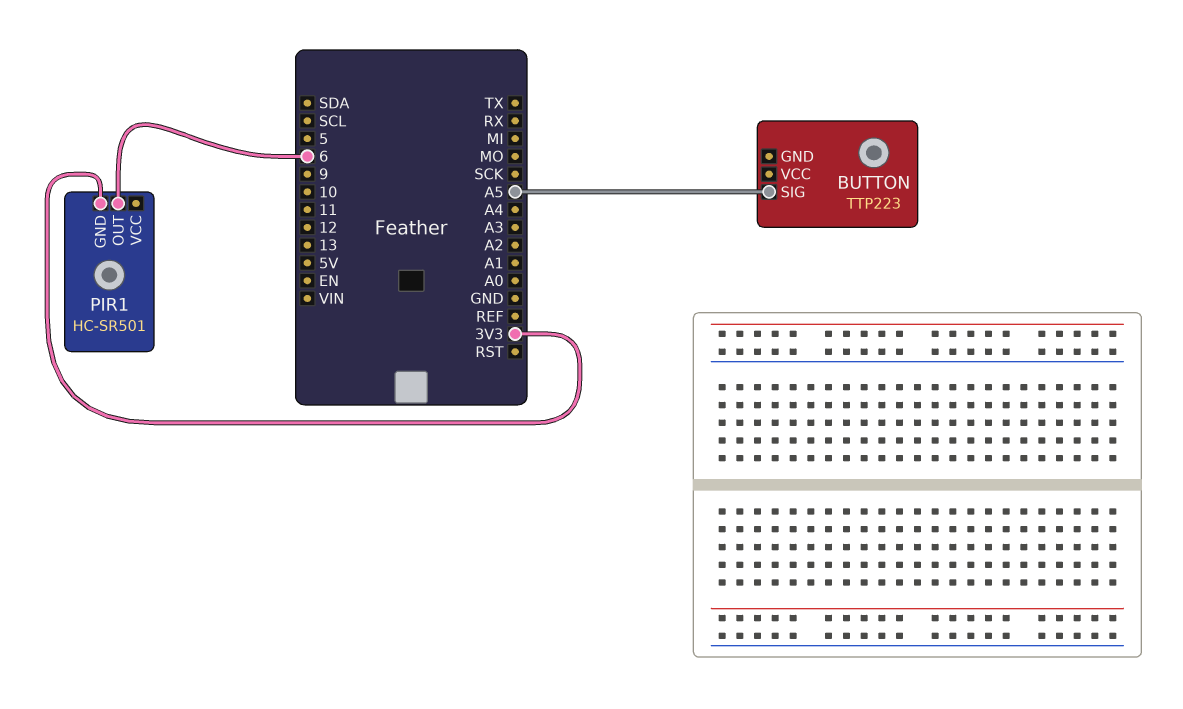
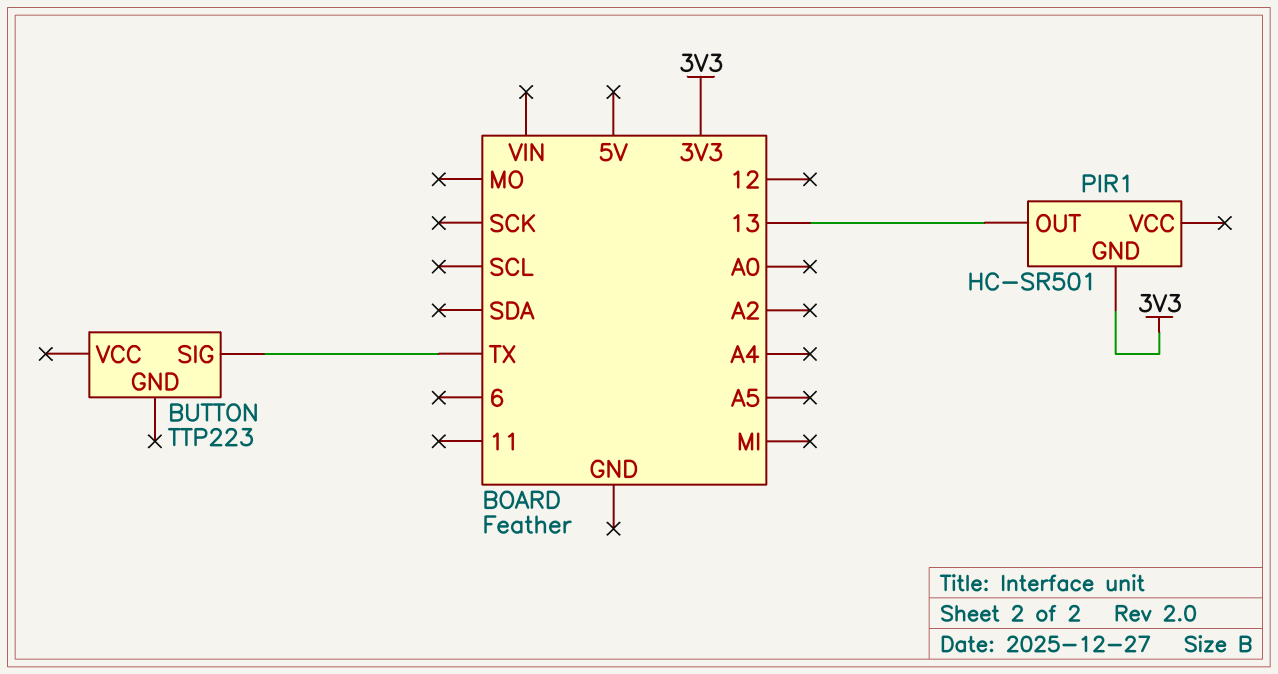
BUTTON pin SIG: A5 -> TX
PIR1 pin OUT: 6 -> 13

